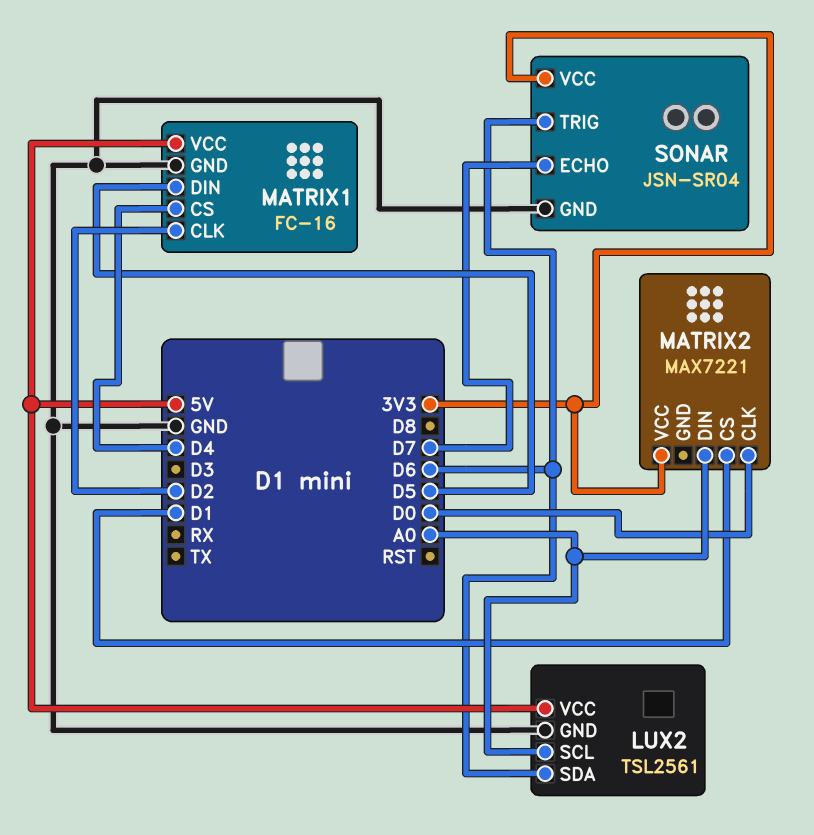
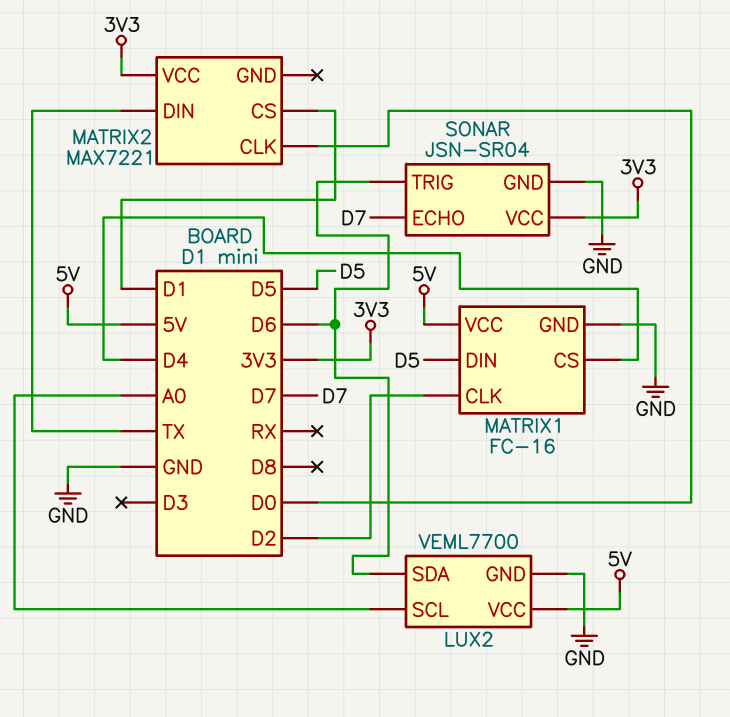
LUX2: TSL2561 -> VEML7700
MATRIX2 pin DIN: A0 -> TX

